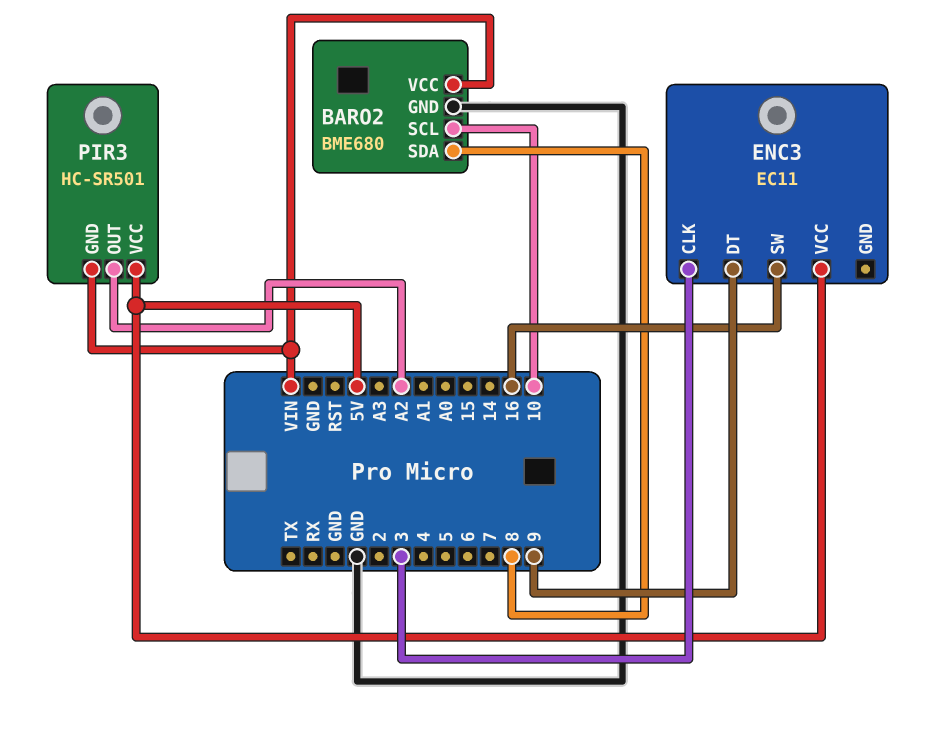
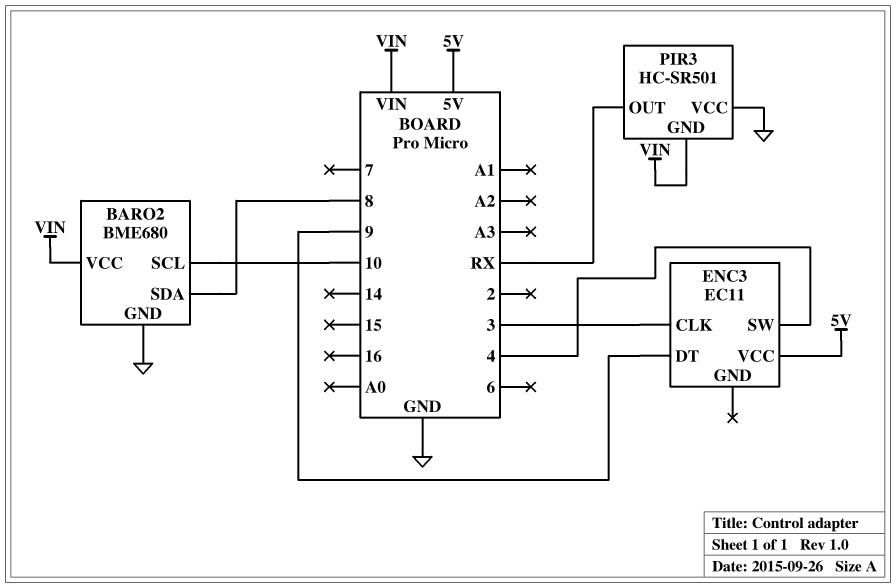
ENC3 pin SW: 16 -> 4
PIR3 pin OUT: A2 -> RX
PIR3 pin VCC: 5V -> GND

